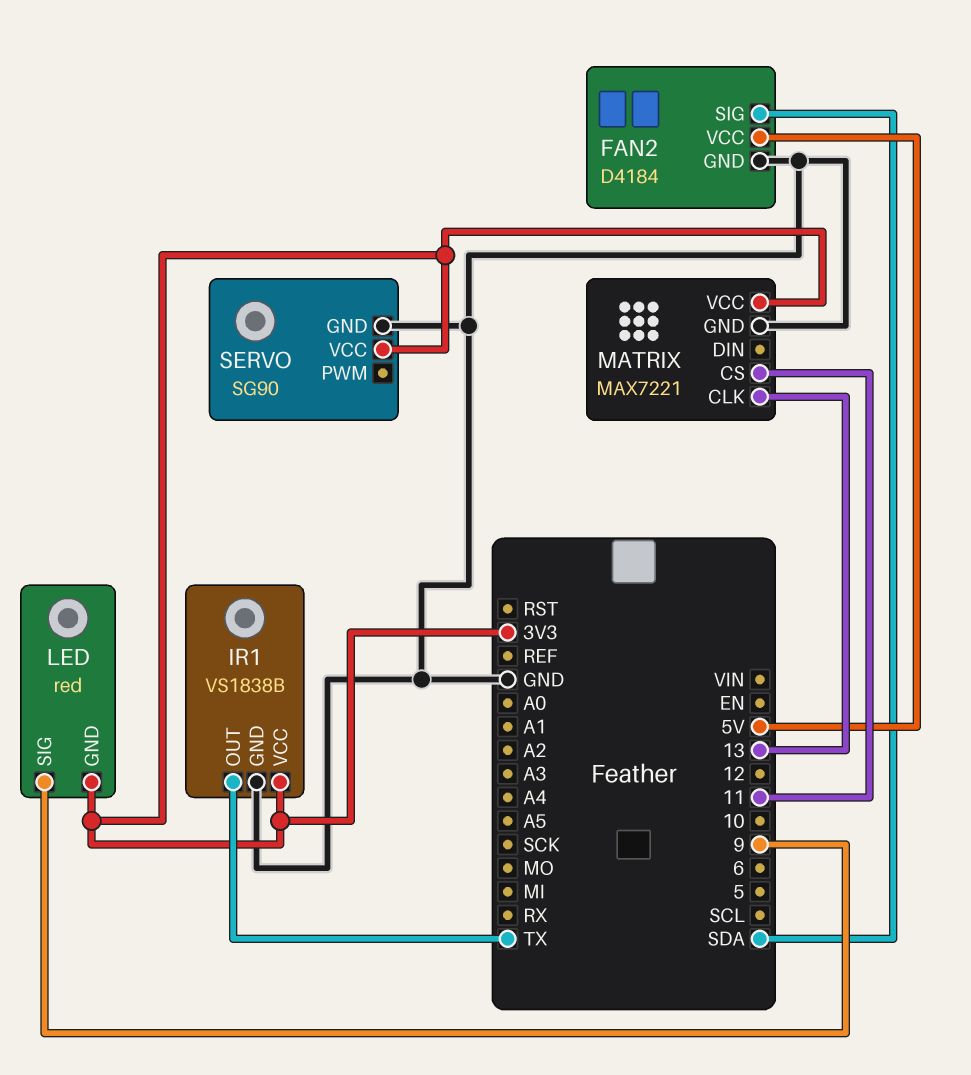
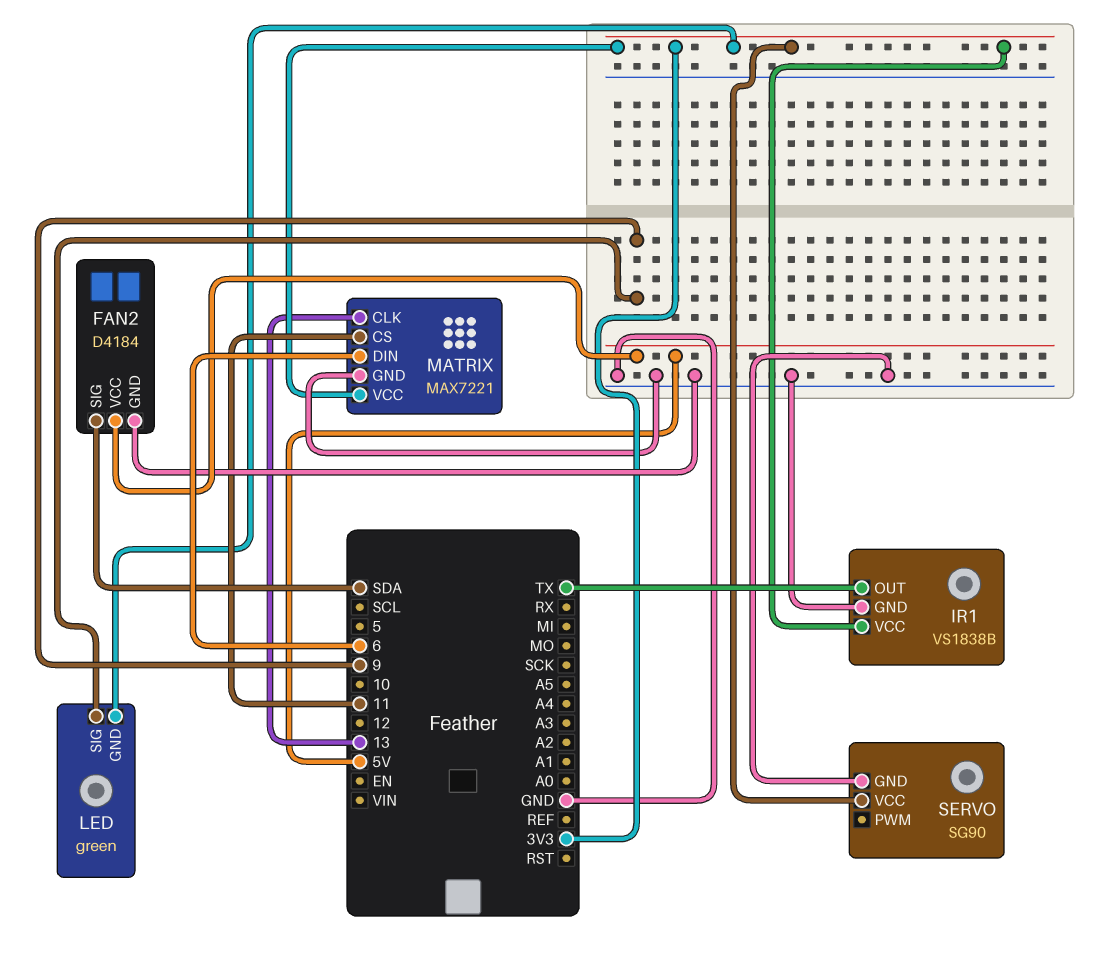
LED: red -> green
MATRIX pin DIN: none -> 6

